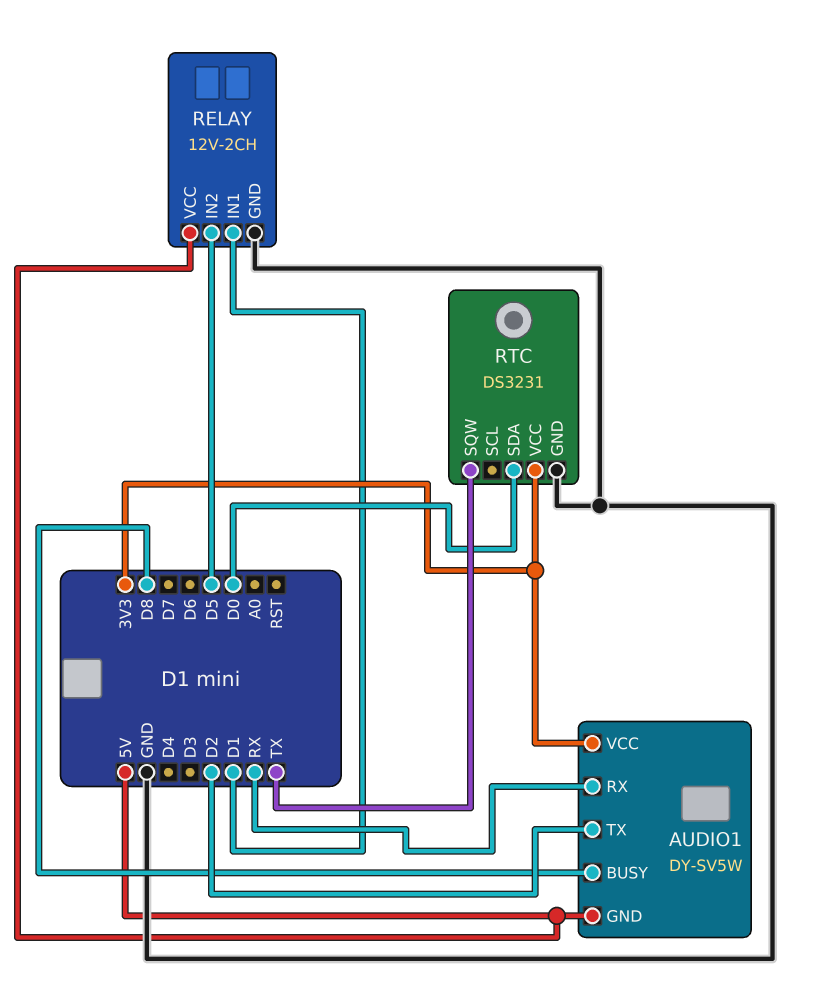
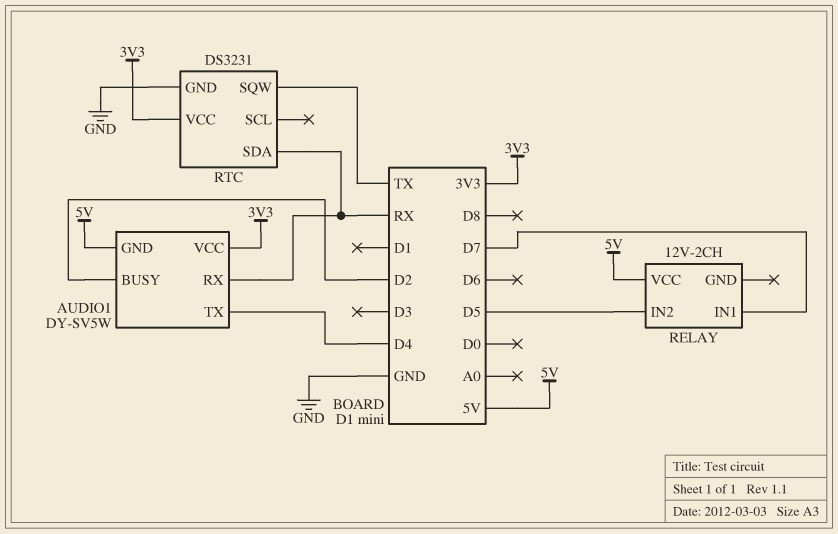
AUDIO1 pin BUSY: D8 -> D2
AUDIO1 pin TX: D2 -> D4
RELAY pin GND: GND -> none
RELAY pin IN1: D1 -> D7
RTC pin SDA: D0 -> RX

